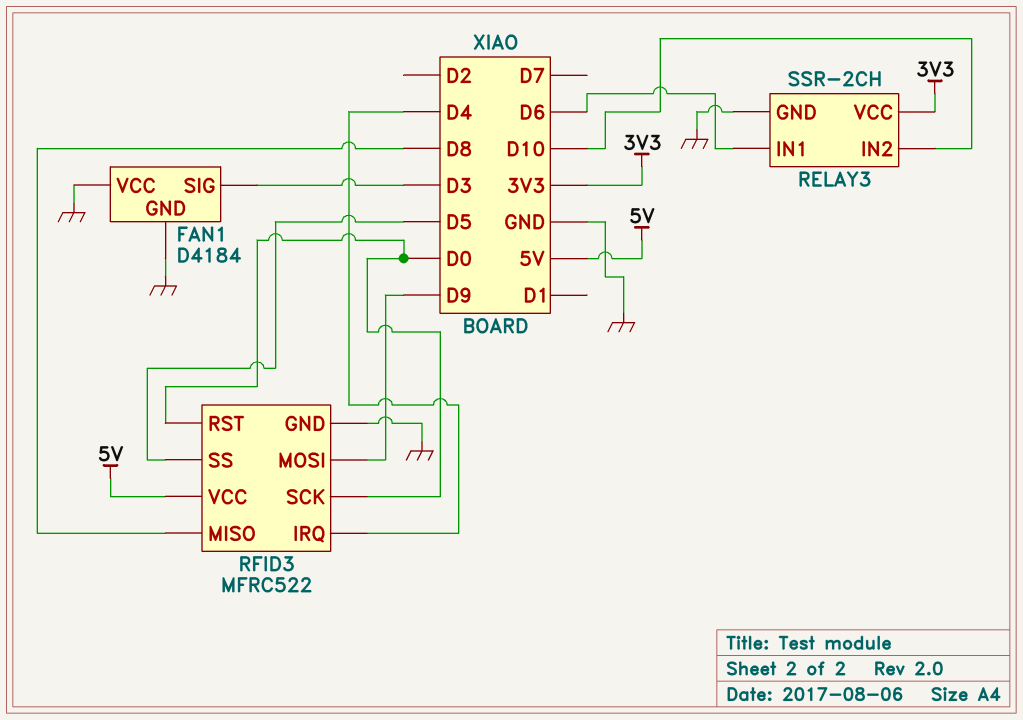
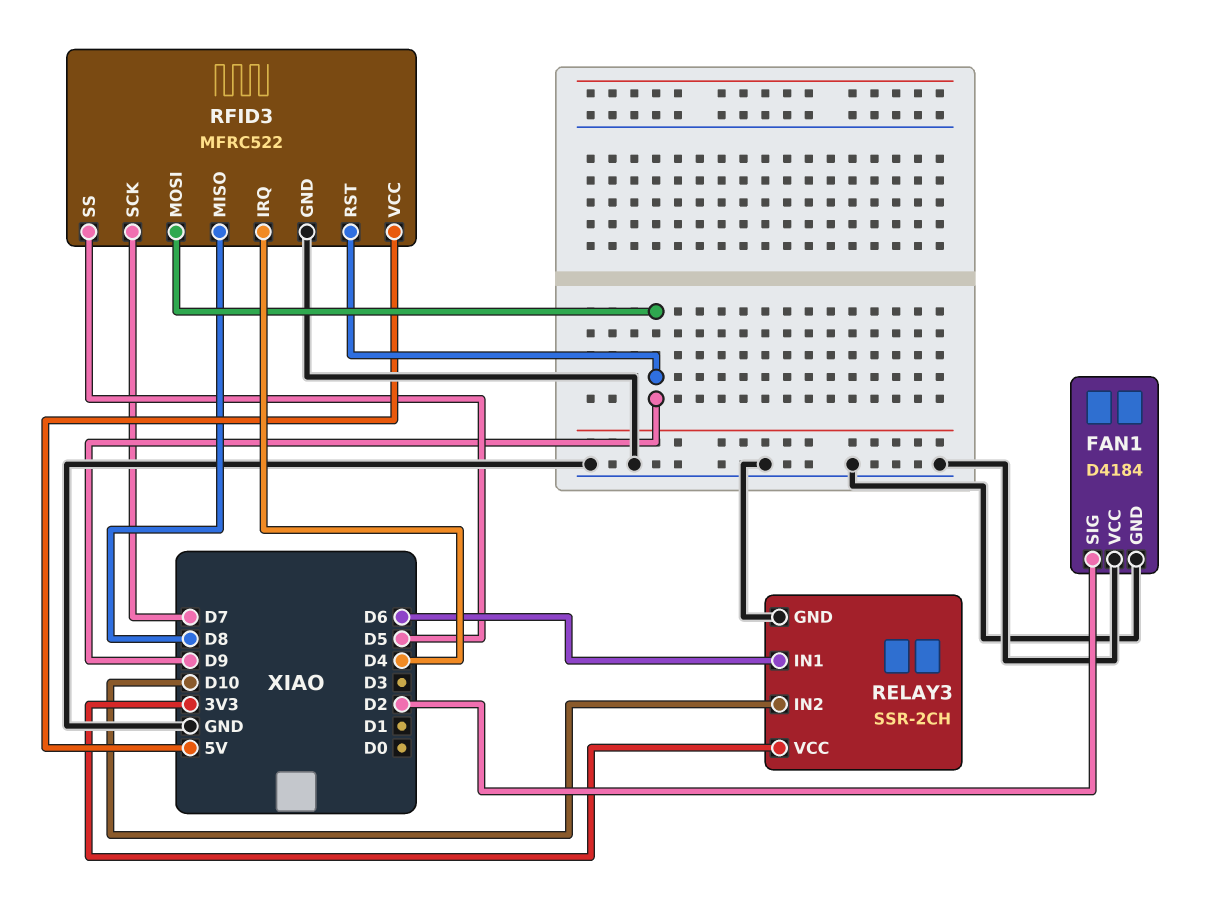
FAN1 pin SIG: D3 -> D2
RFID3 pin RST: D0 -> D9
RFID3 pin SCK: D0 -> D7

